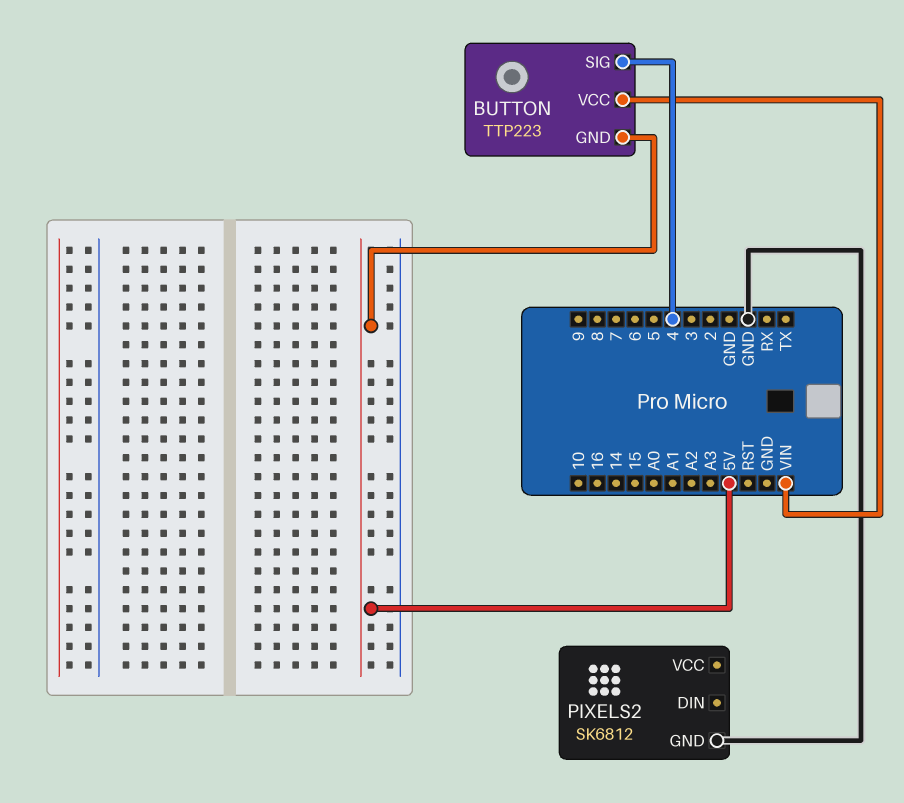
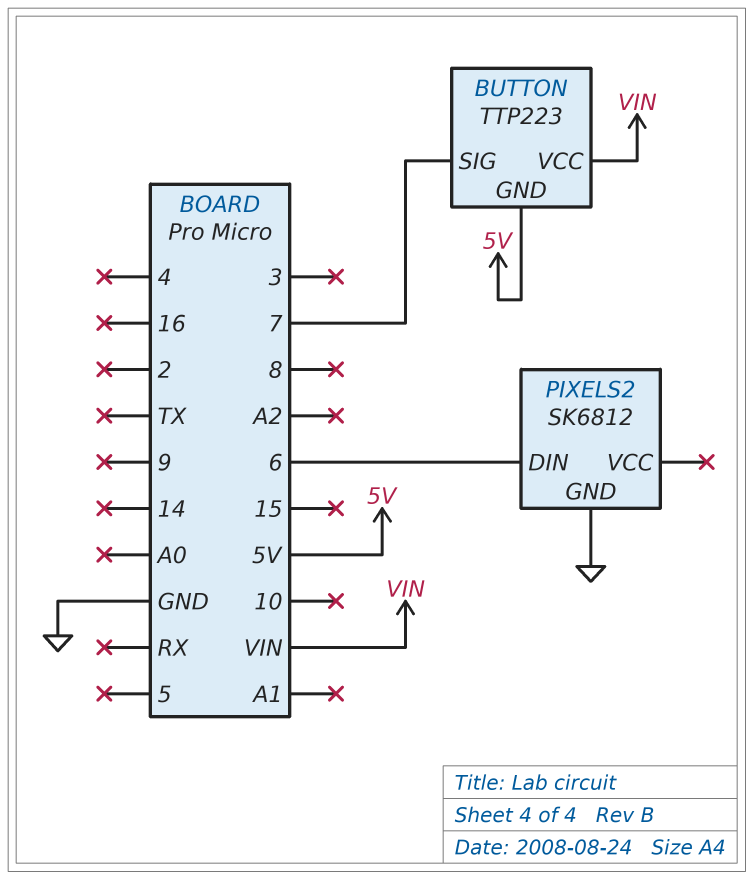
BUTTON pin SIG: 4 -> 7
PIXELS2 pin DIN: none -> 6

